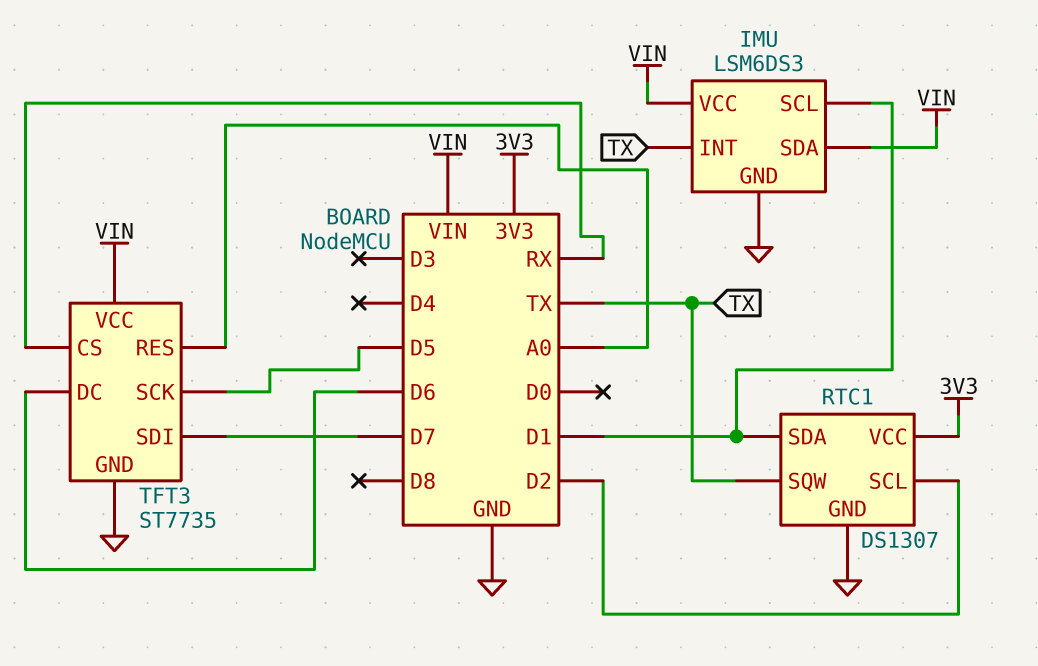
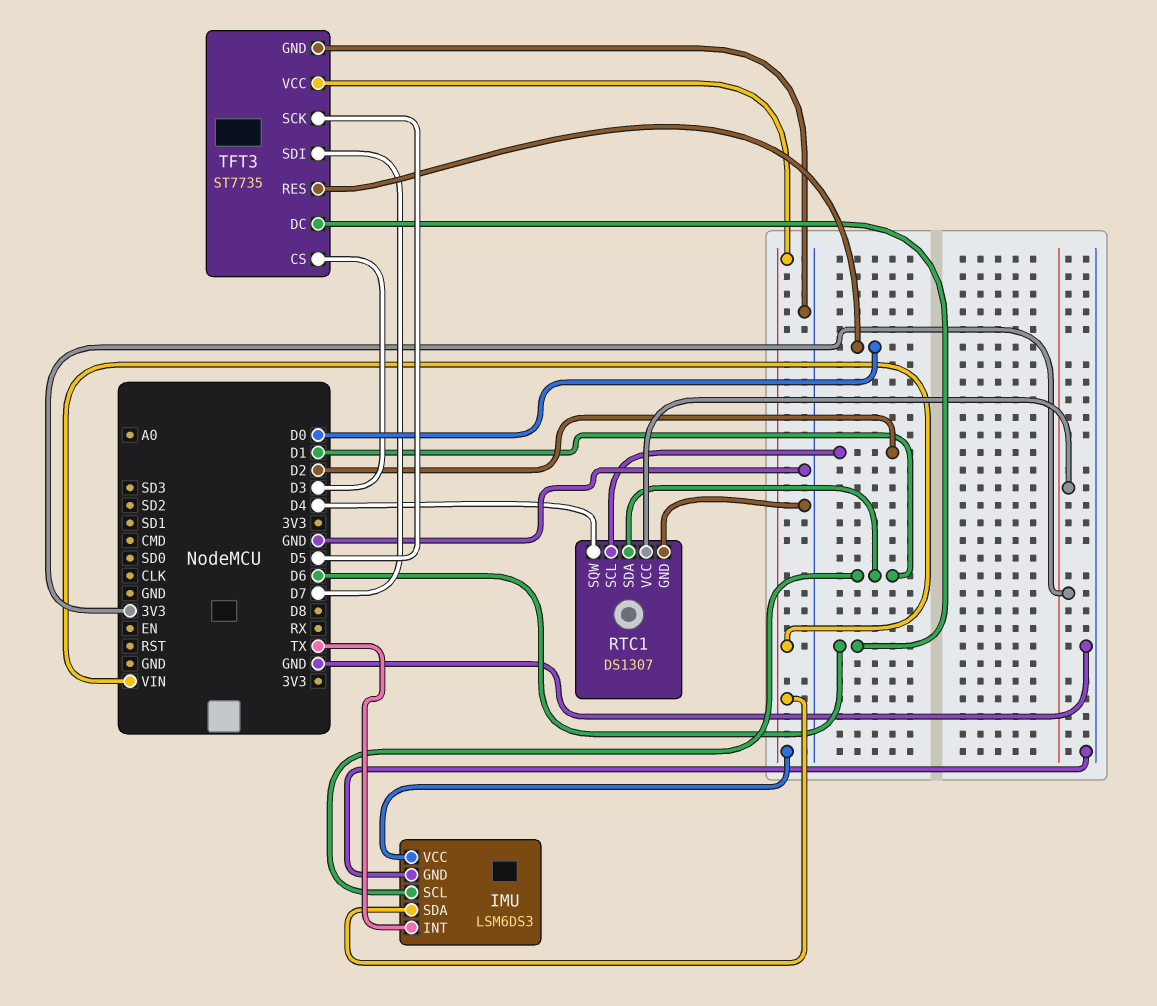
RTC1 pin SQW: TX -> D4
TFT3 pin CS: RX -> D3
TFT3 pin RES: A0 -> D0

